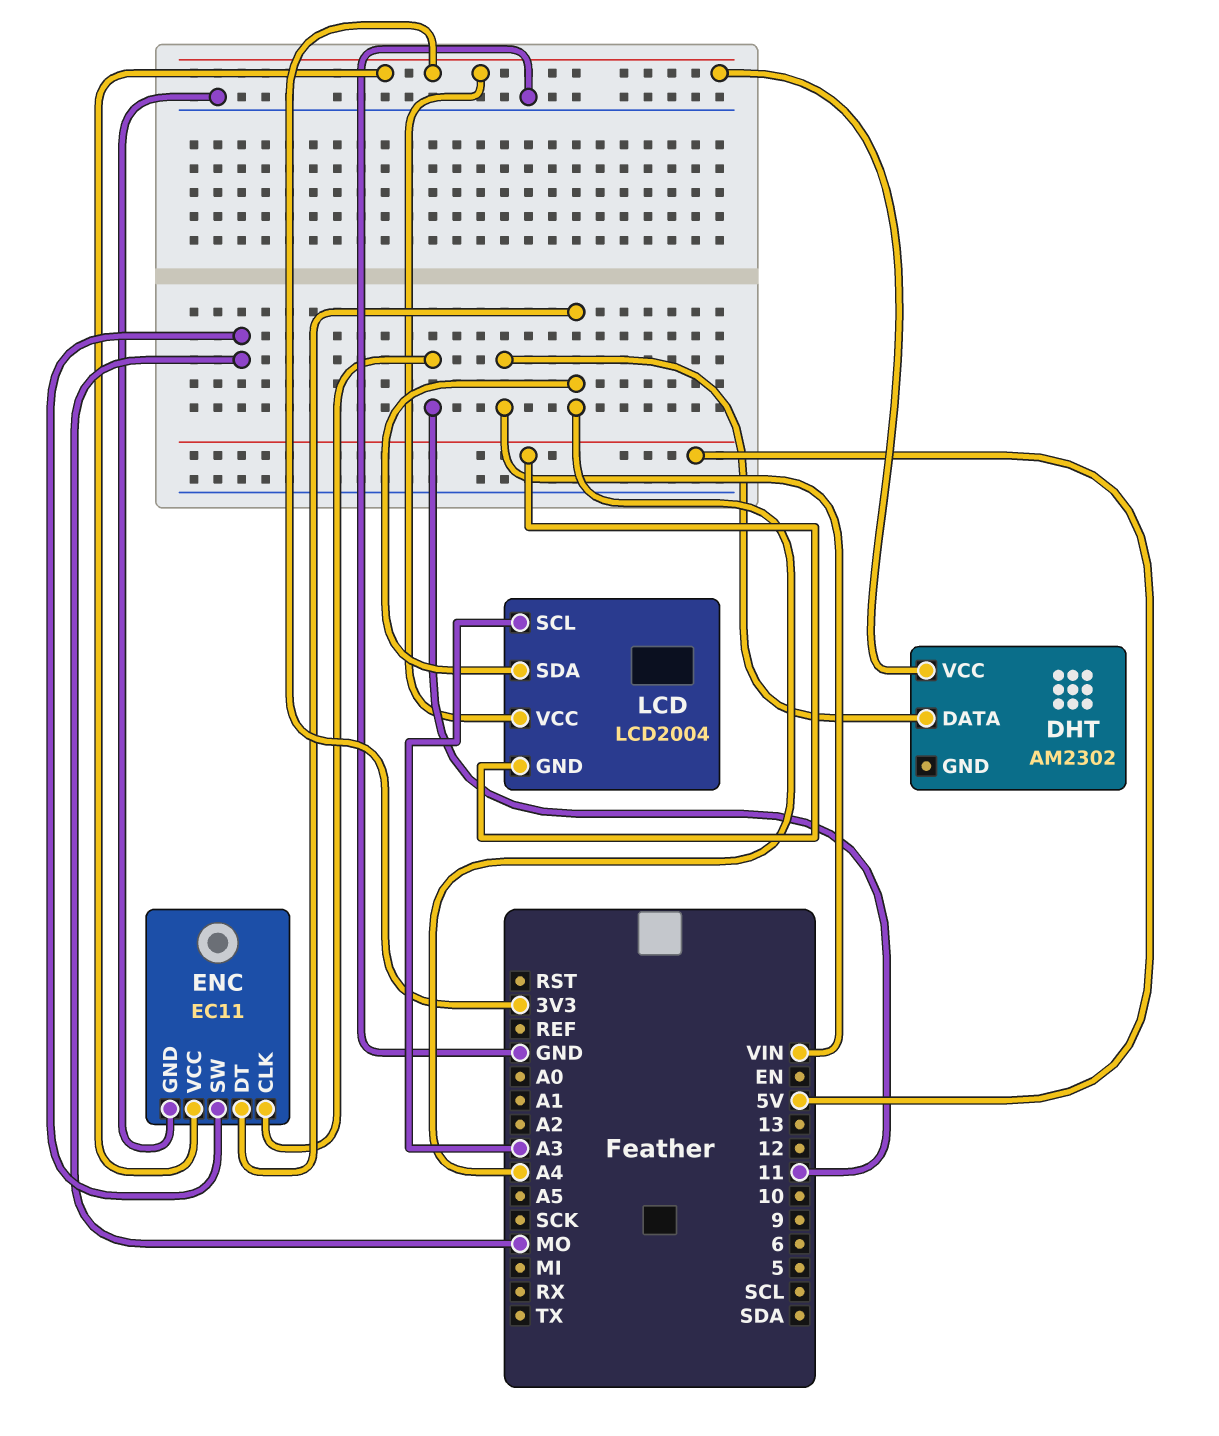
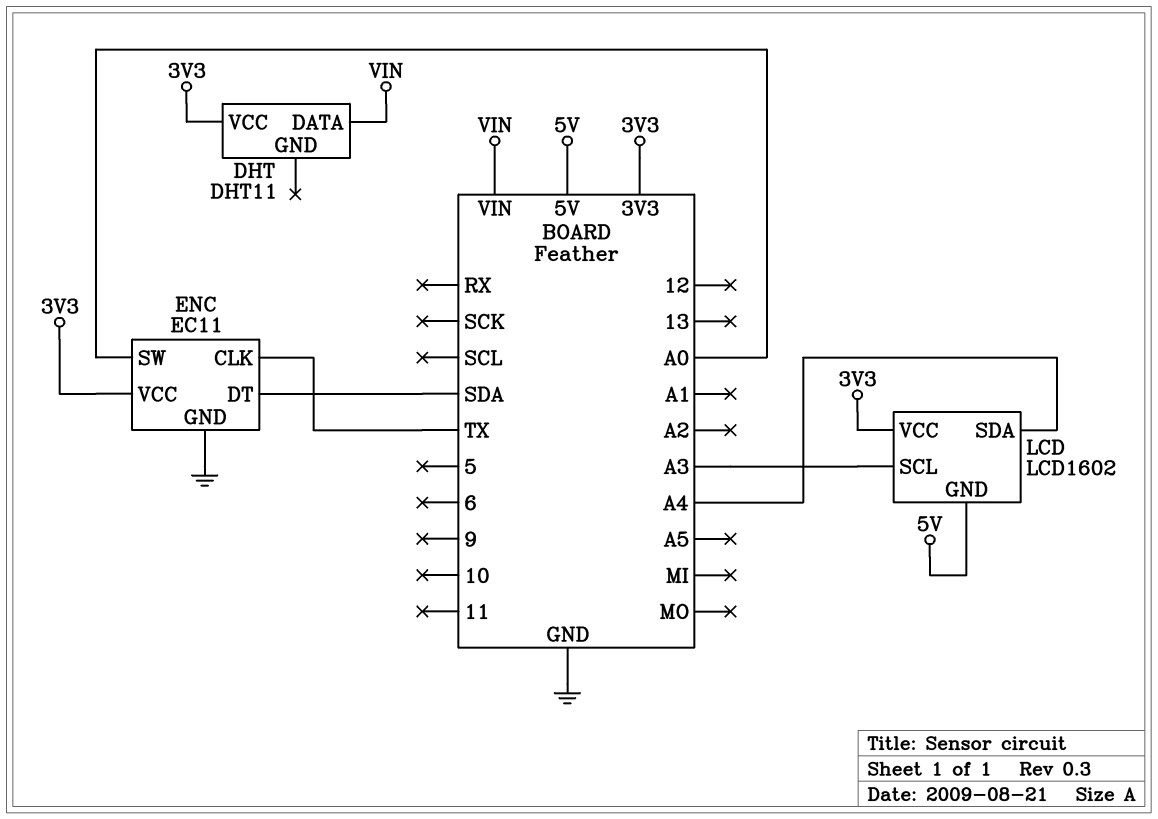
DHT: AM2302 -> DHT11
ENC pin CLK: 11 -> TX
ENC pin DT: A4 -> SDA
ENC pin SW: MO -> A0
LCD: LCD2004 -> LCD1602

